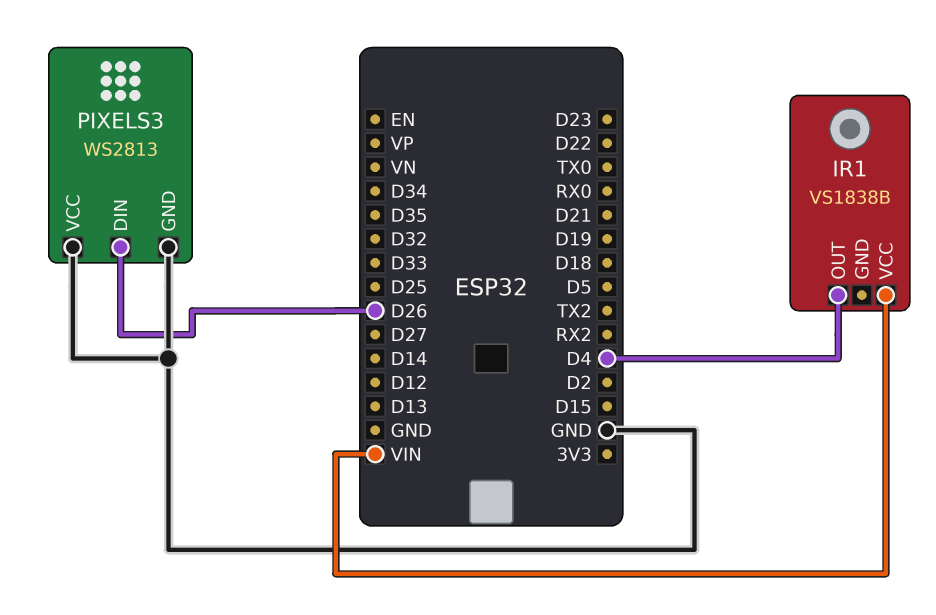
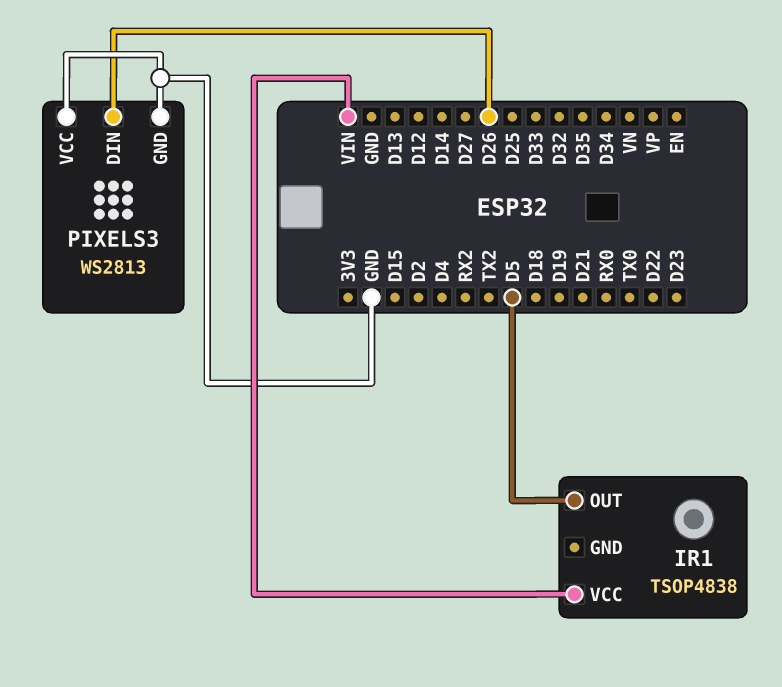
IR1: VS1838B -> TSOP4838
IR1 pin OUT: D4 -> D5

